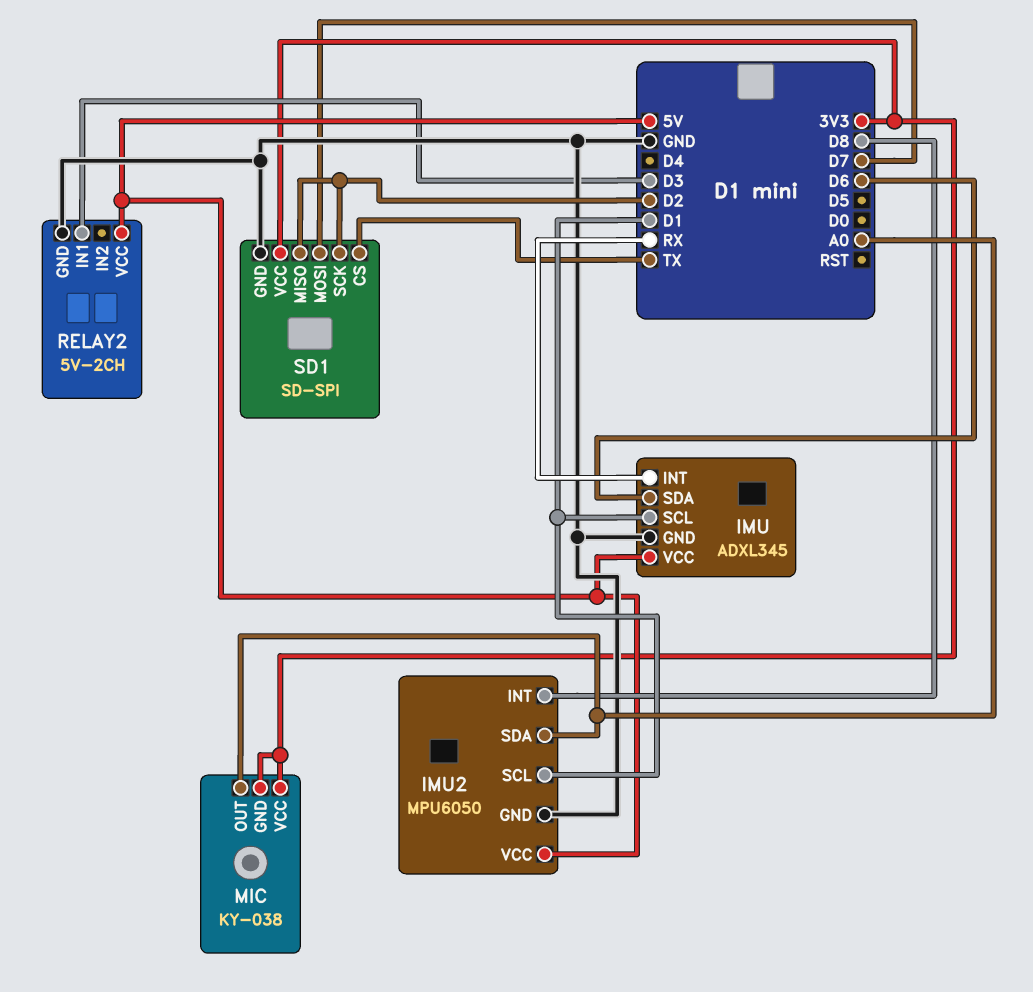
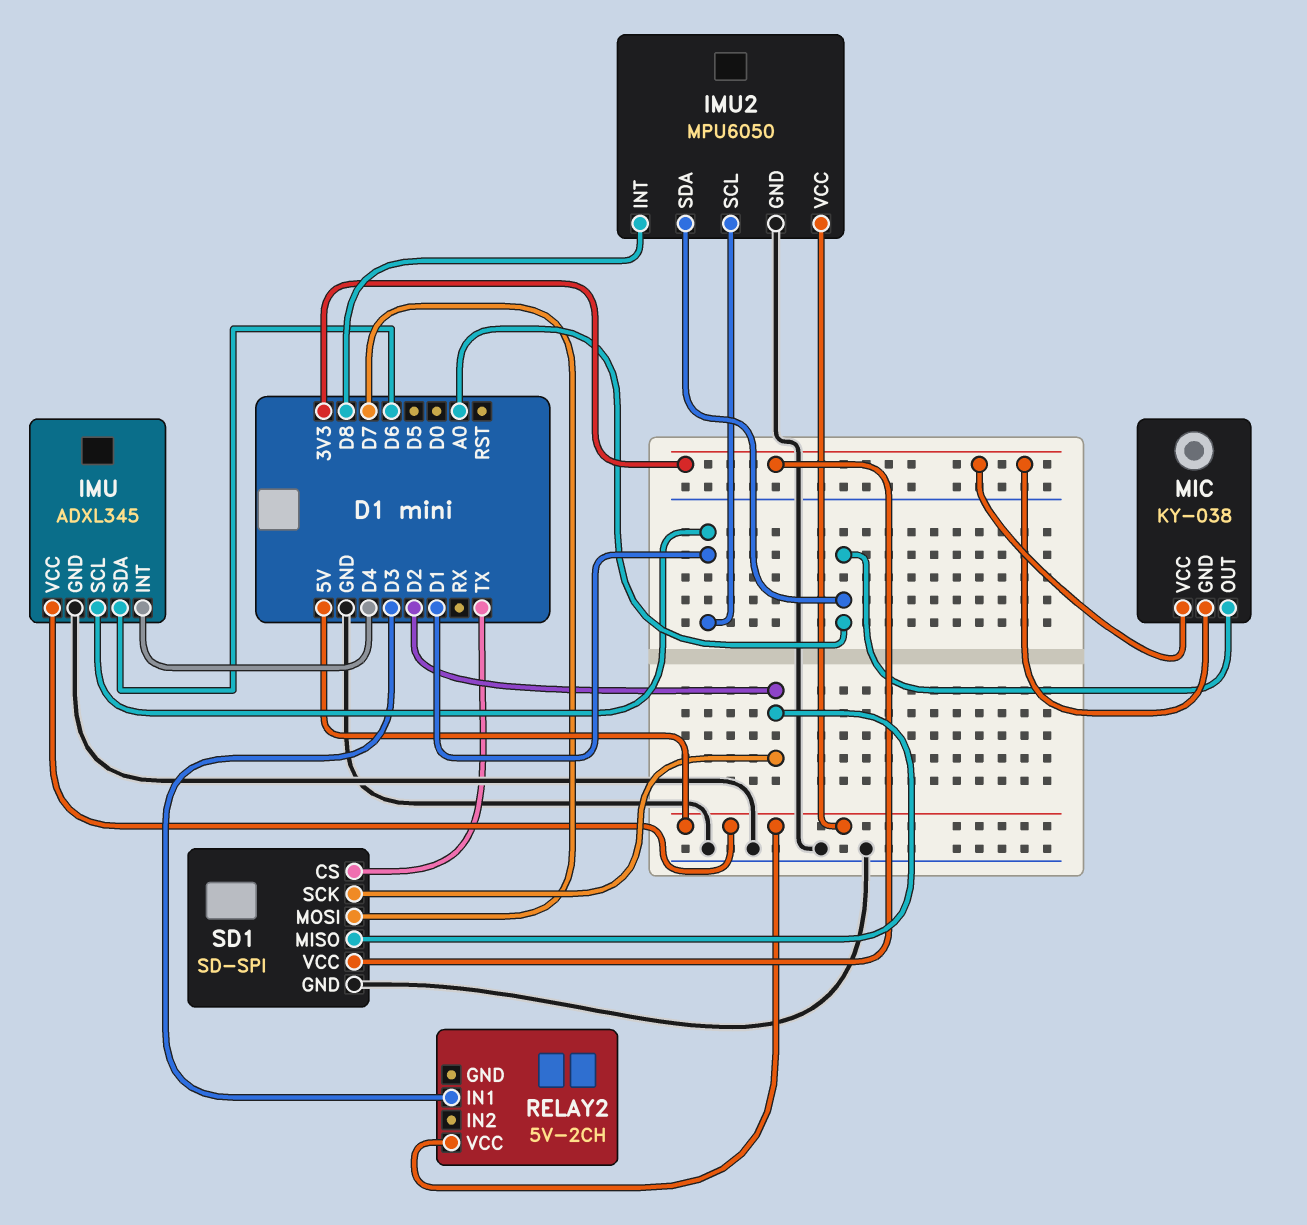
IMU pin INT: RX -> D4
RELAY2 pin GND: GND -> none

